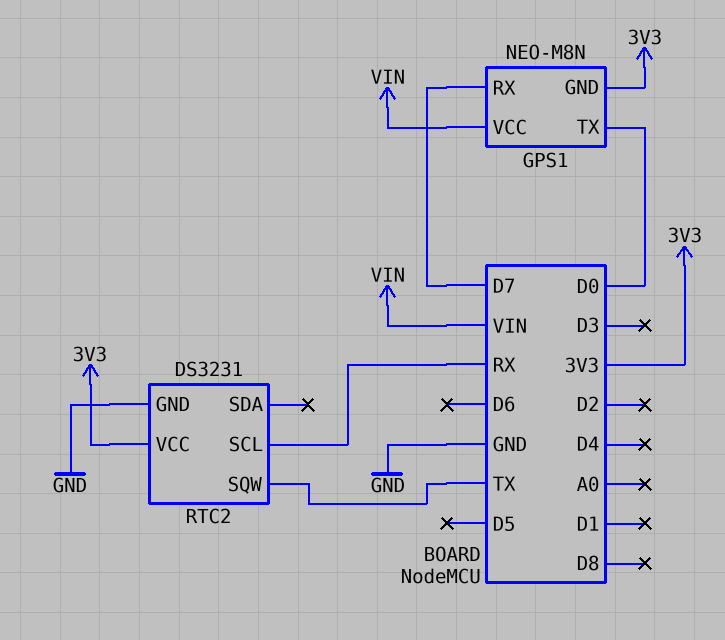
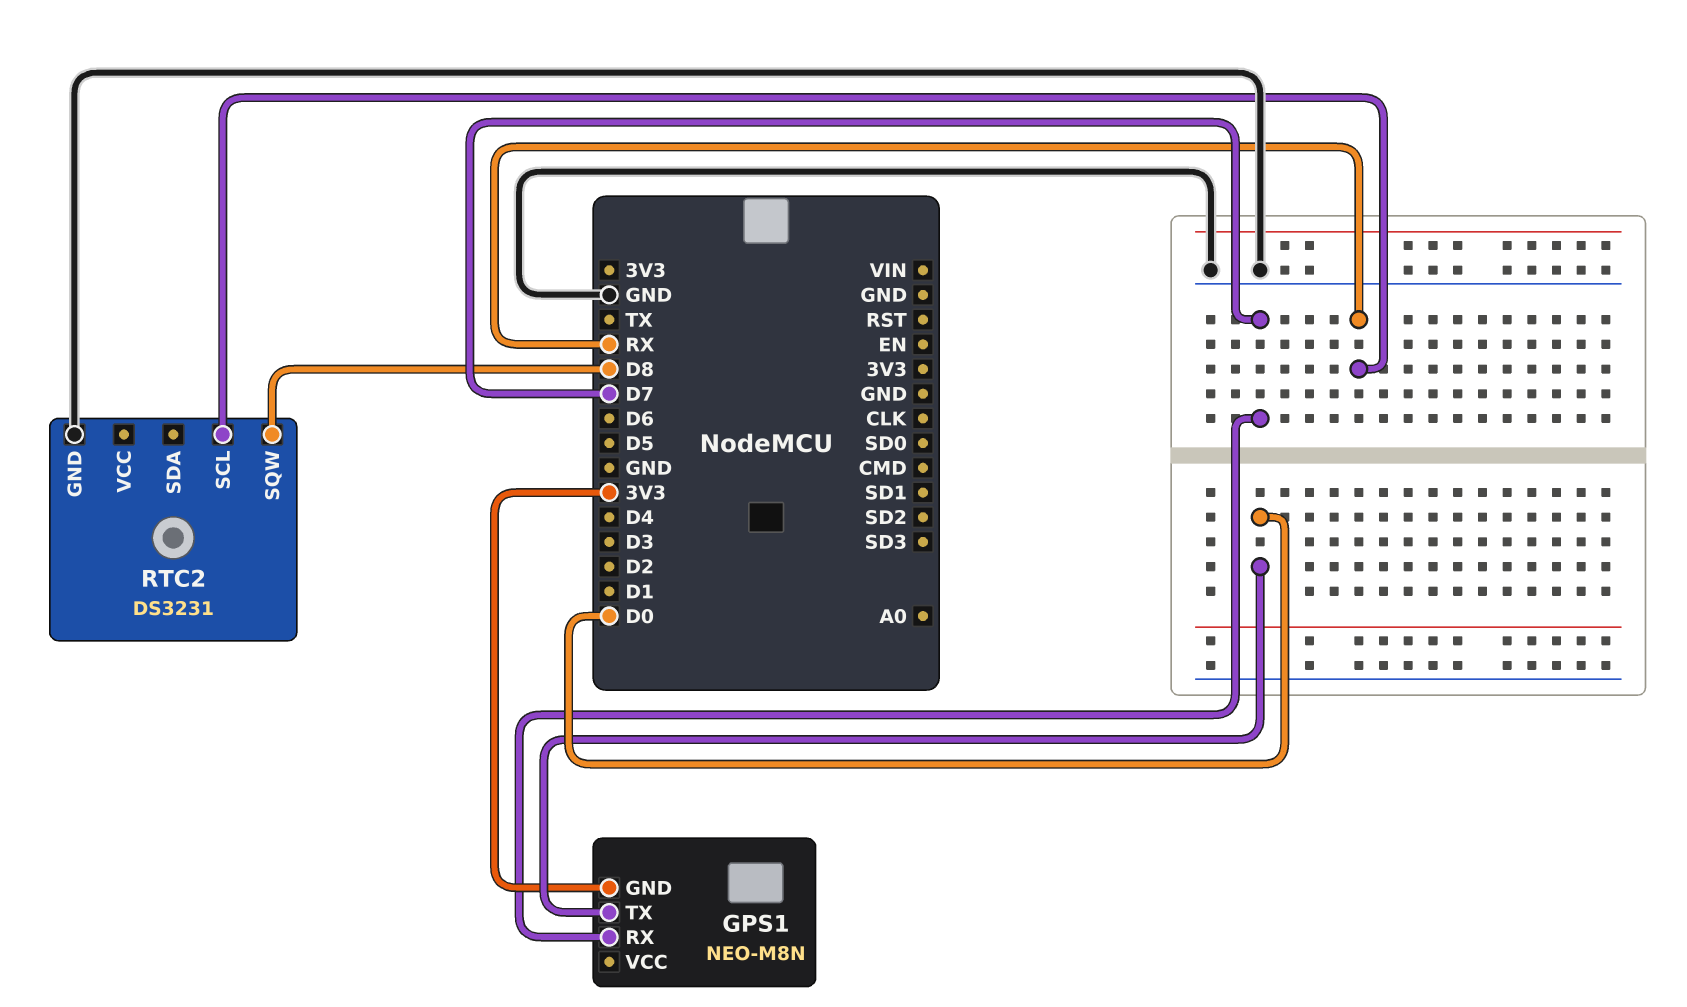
GPS1 pin VCC: VIN -> none
RTC2 pin SQW: TX -> D8
RTC2 pin VCC: 3V3 -> none

